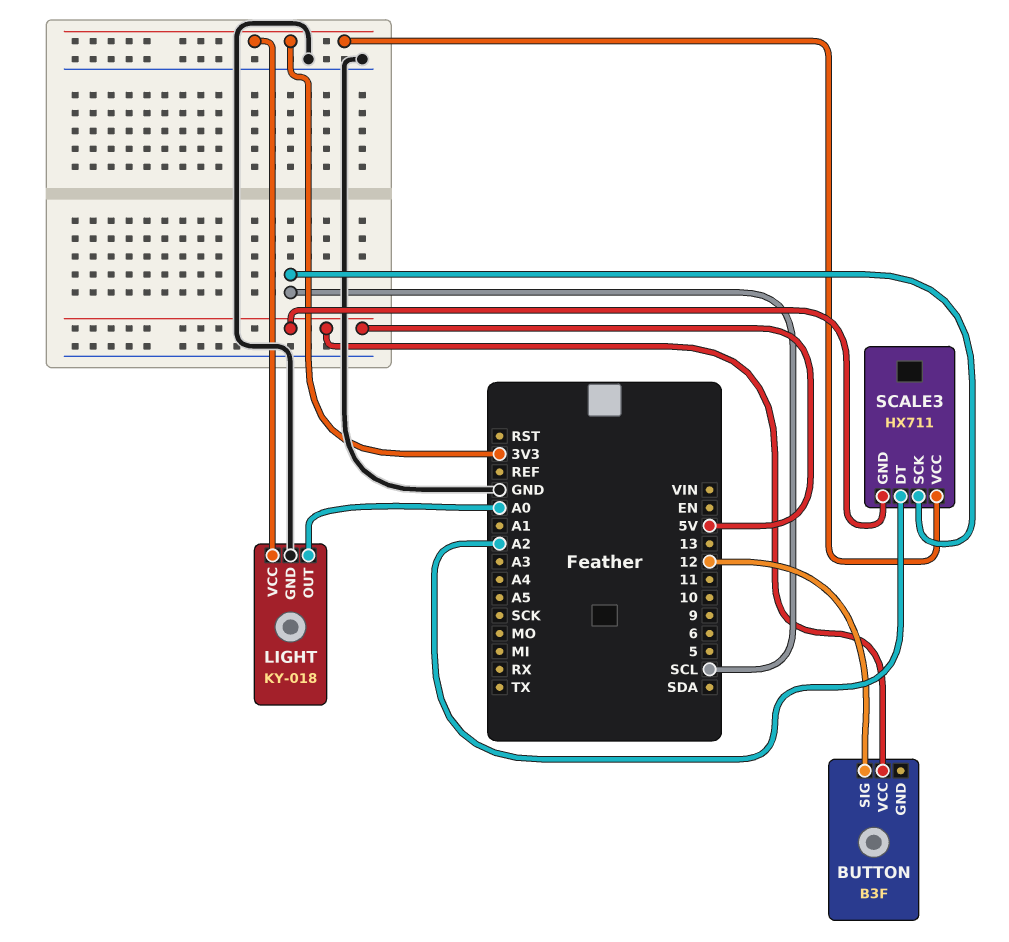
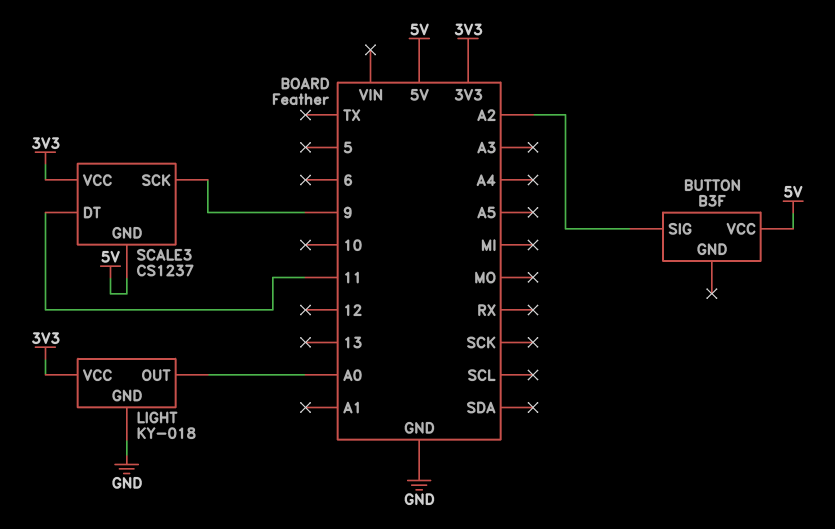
BUTTON pin SIG: 12 -> A2
SCALE3: HX711 -> CS1237
SCALE3 pin DT: A2 -> 11
SCALE3 pin SCK: SCL -> 9

